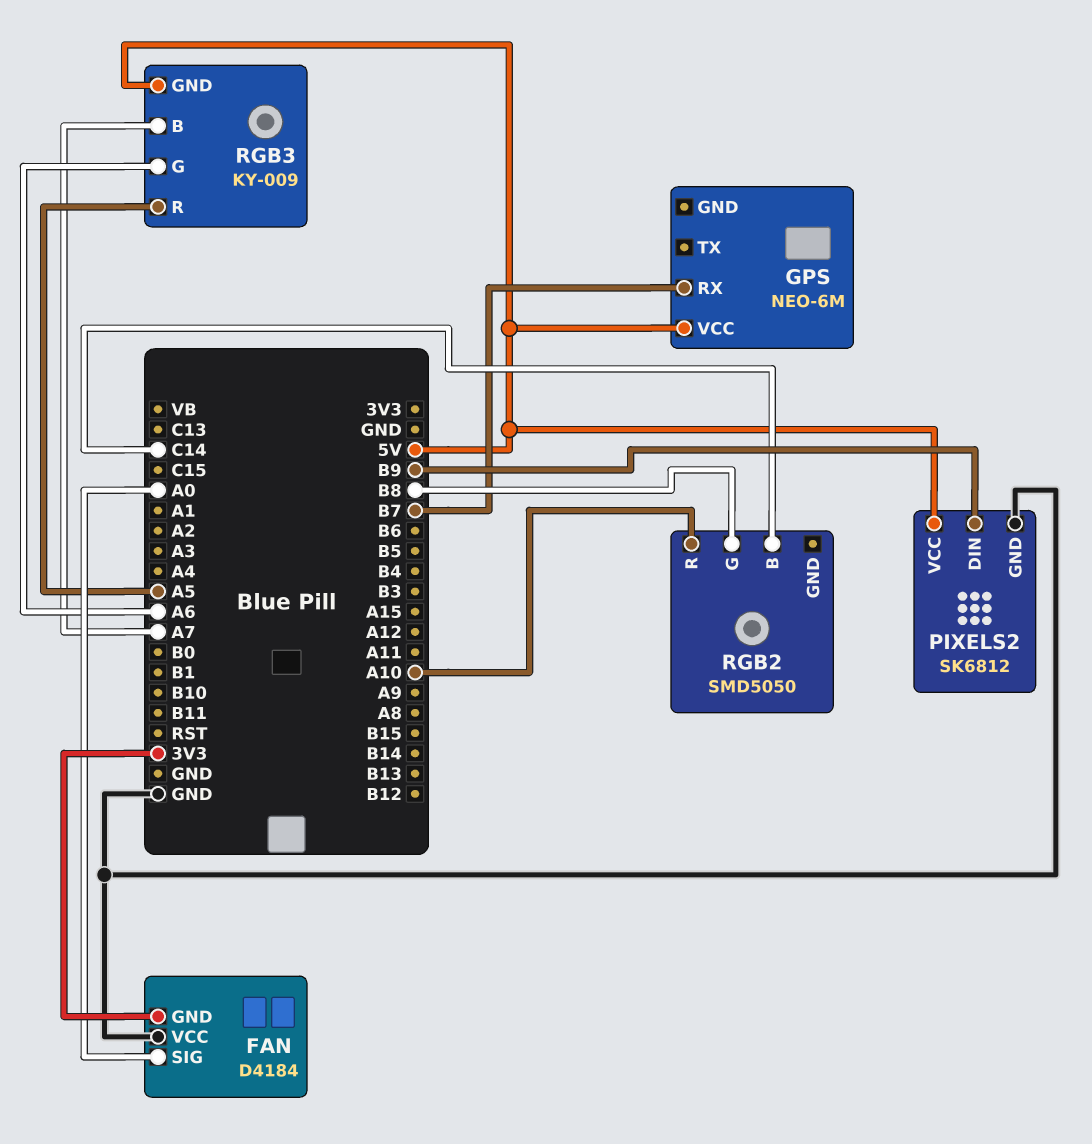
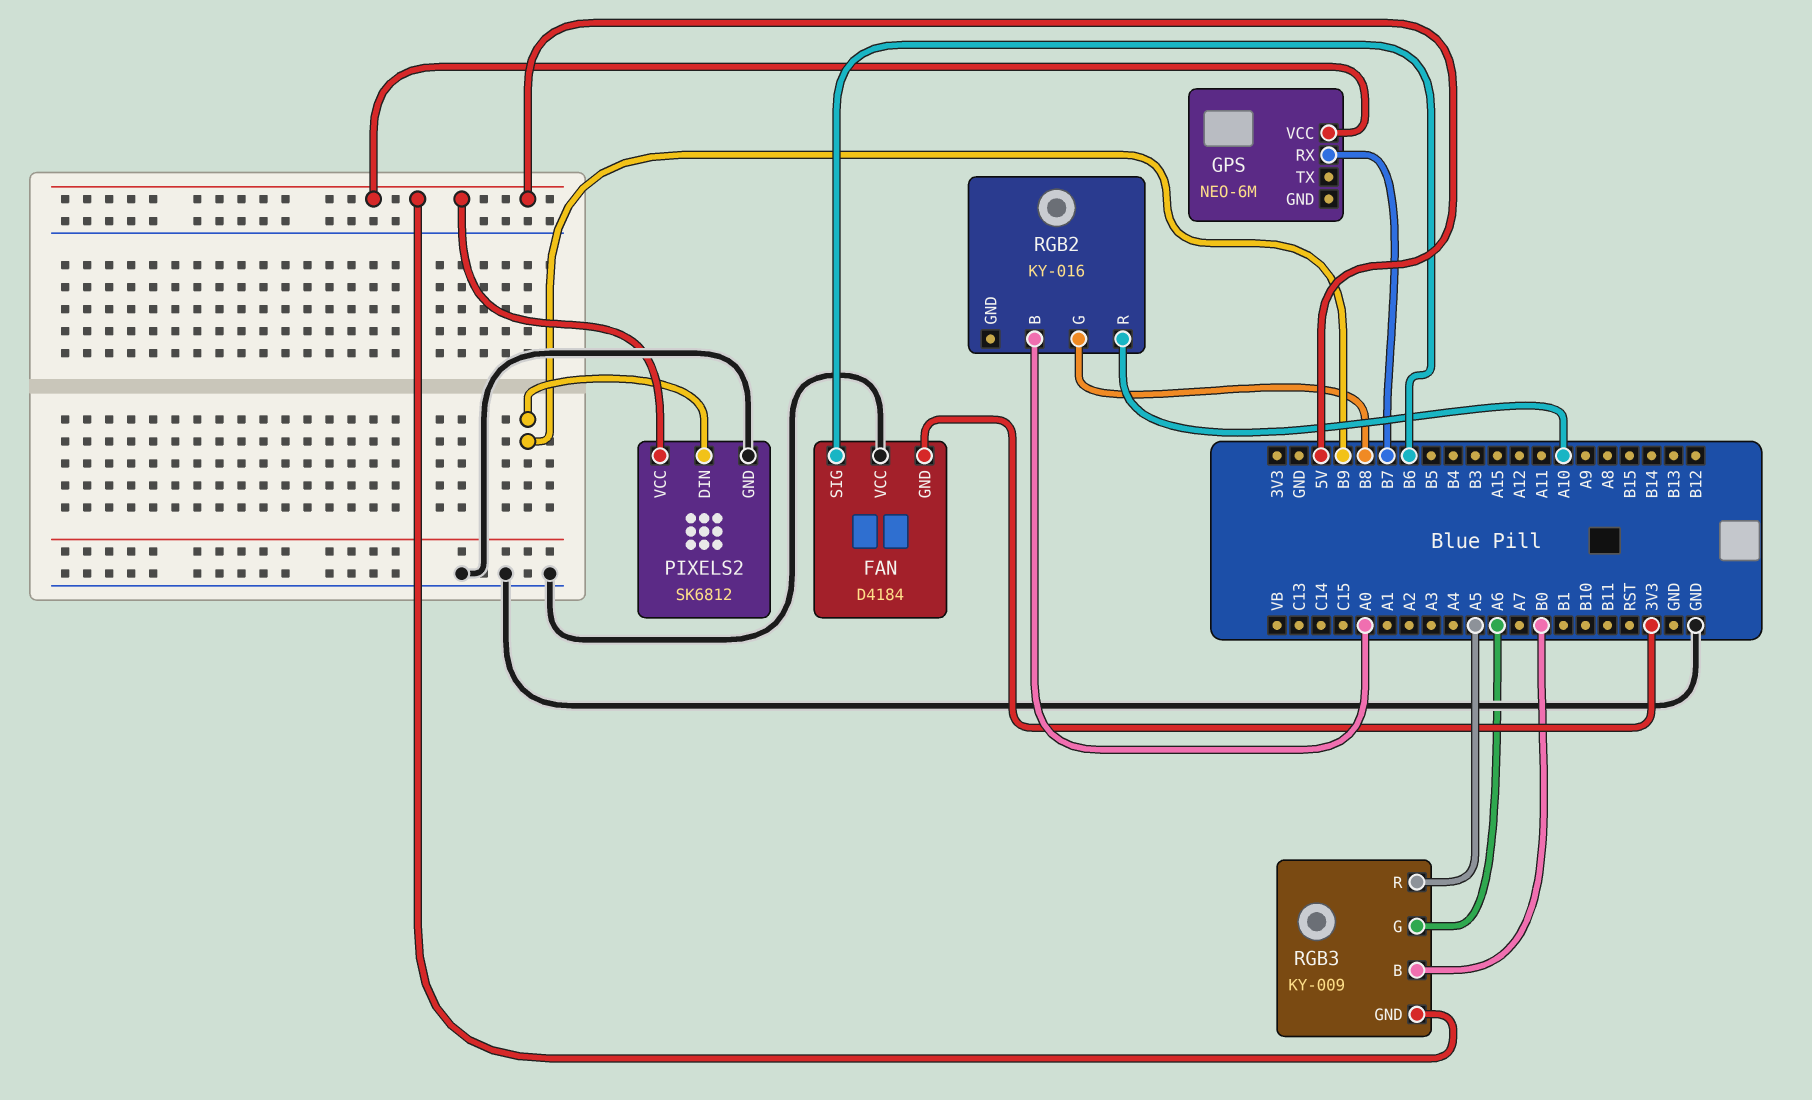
FAN pin SIG: A0 -> B6
RGB2: SMD5050 -> KY-016
RGB2 pin B: C14 -> A0
RGB3 pin B: A7 -> B0

